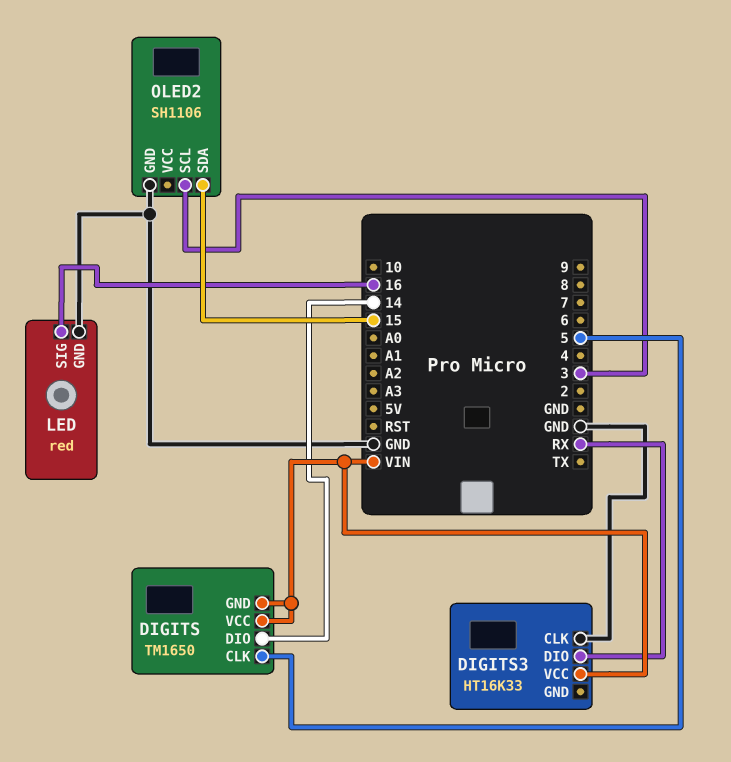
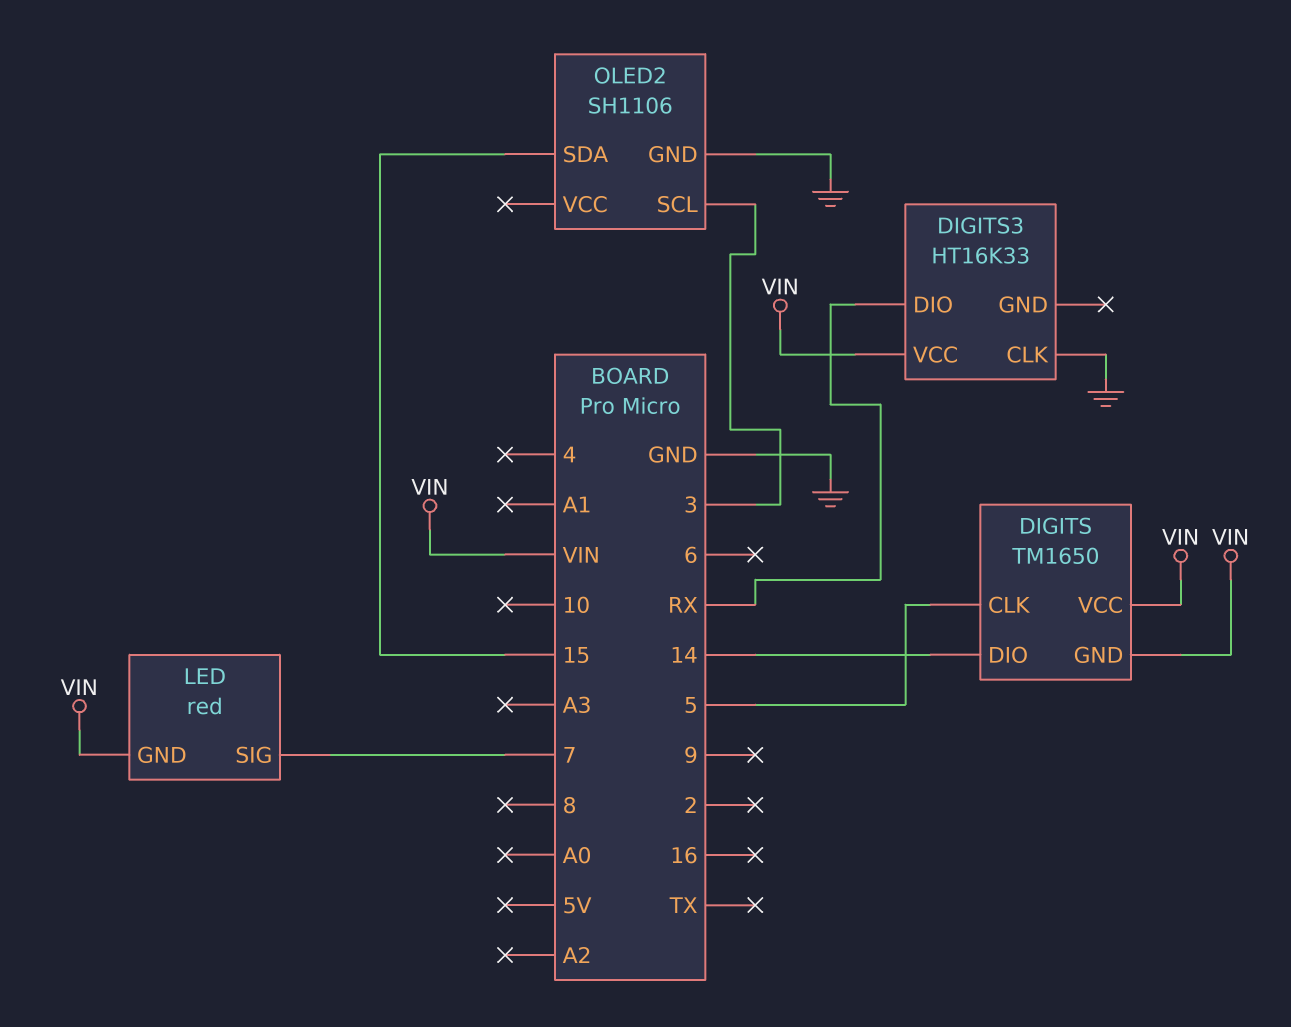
LED pin GND: GND -> VIN
LED pin SIG: 16 -> 7

